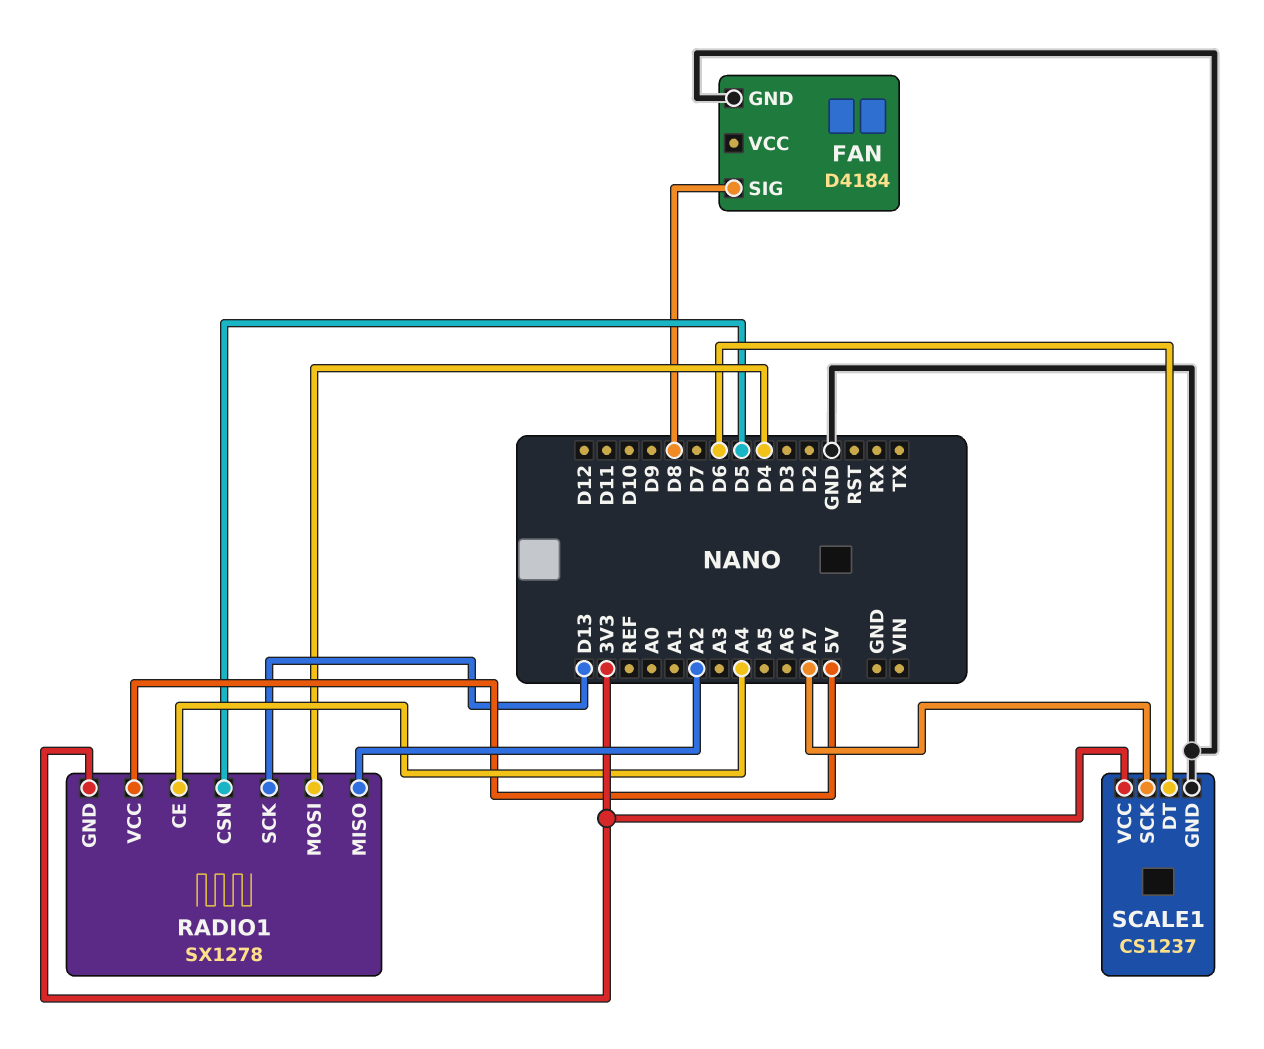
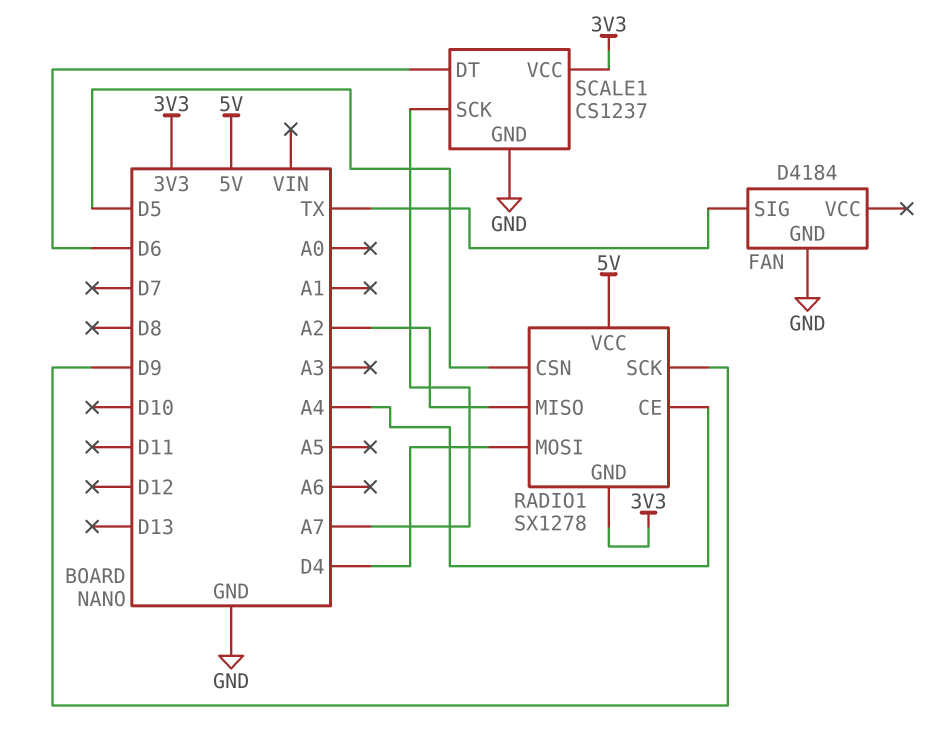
FAN pin SIG: D8 -> TX
RADIO1 pin SCK: D13 -> D9

